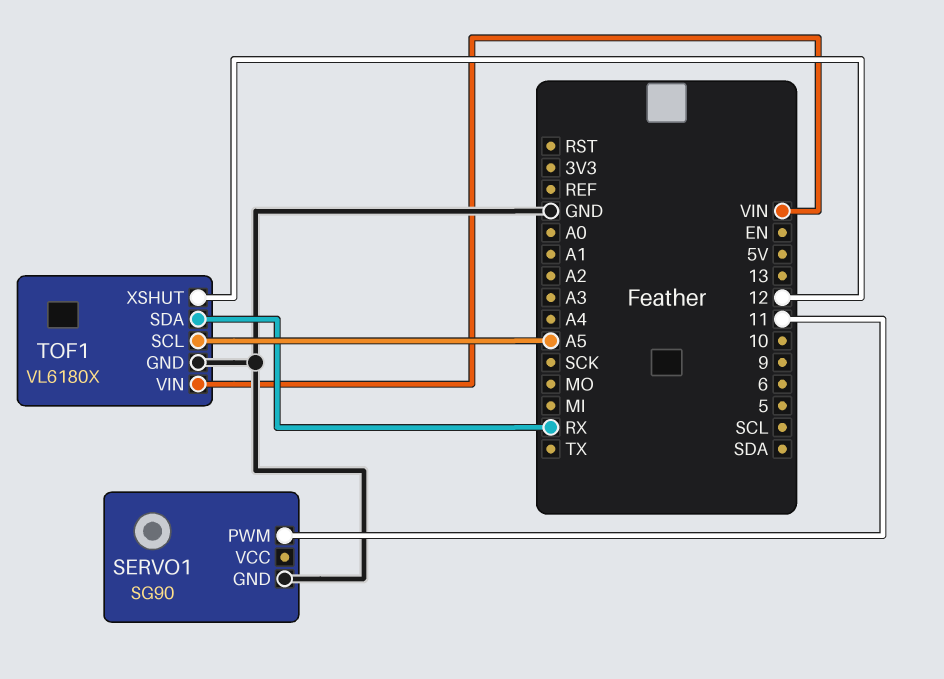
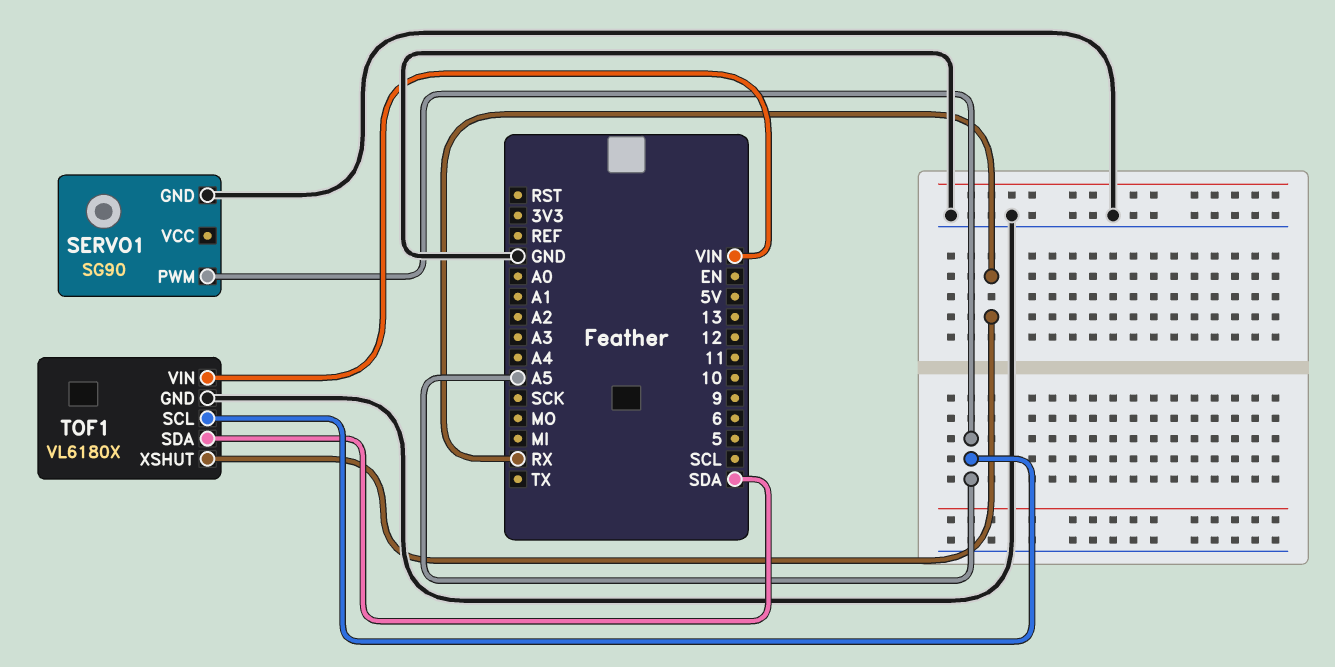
SERVO1 pin PWM: 11 -> A5
TOF1 pin SDA: RX -> SDA
TOF1 pin XSHUT: 12 -> RX

